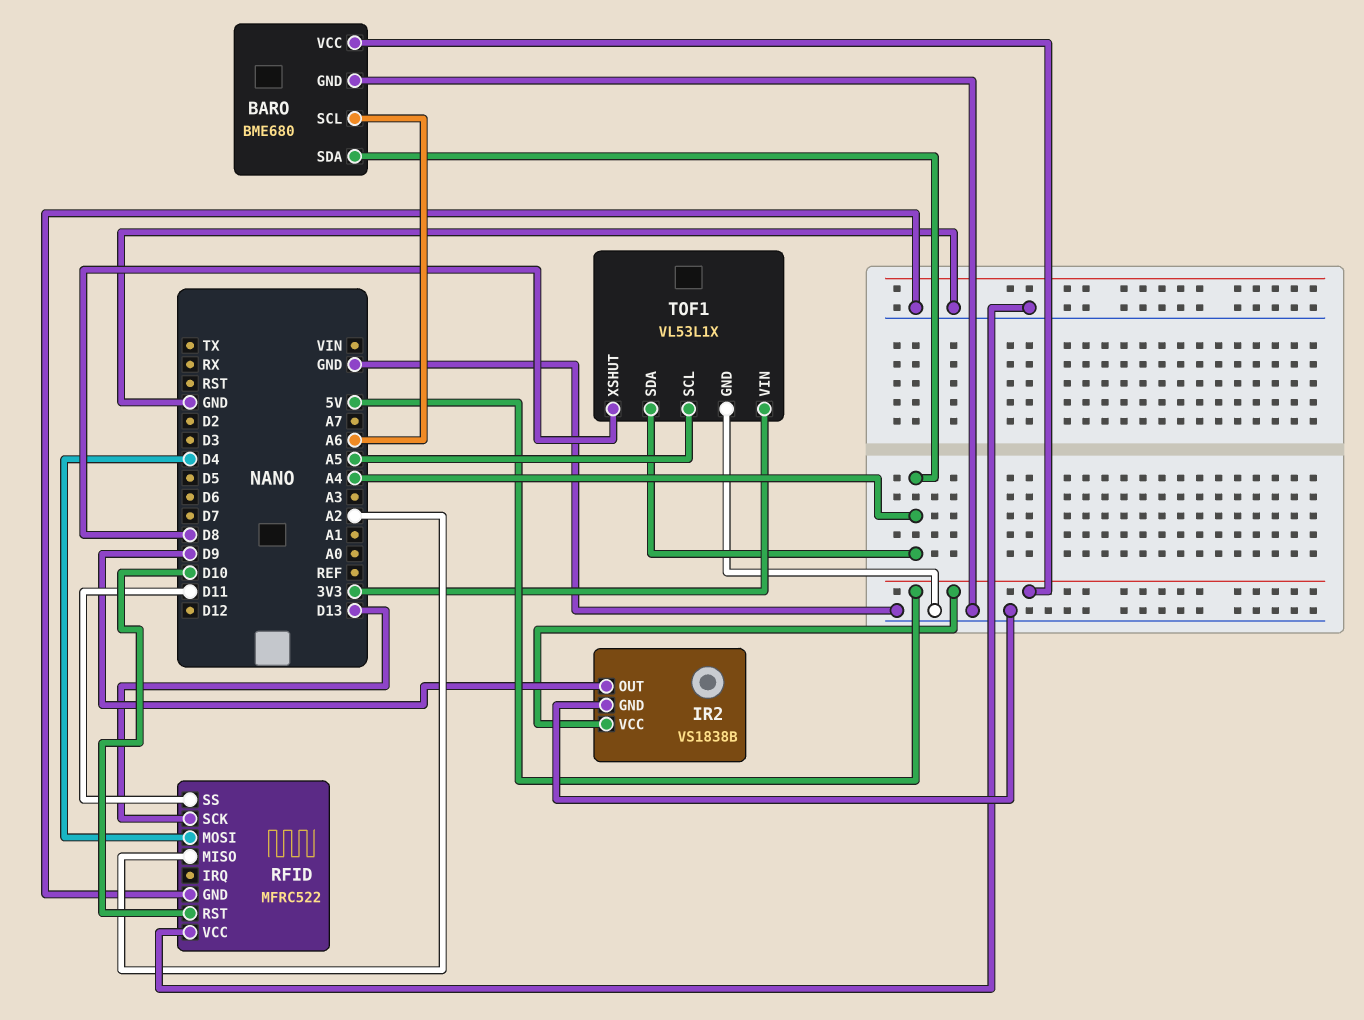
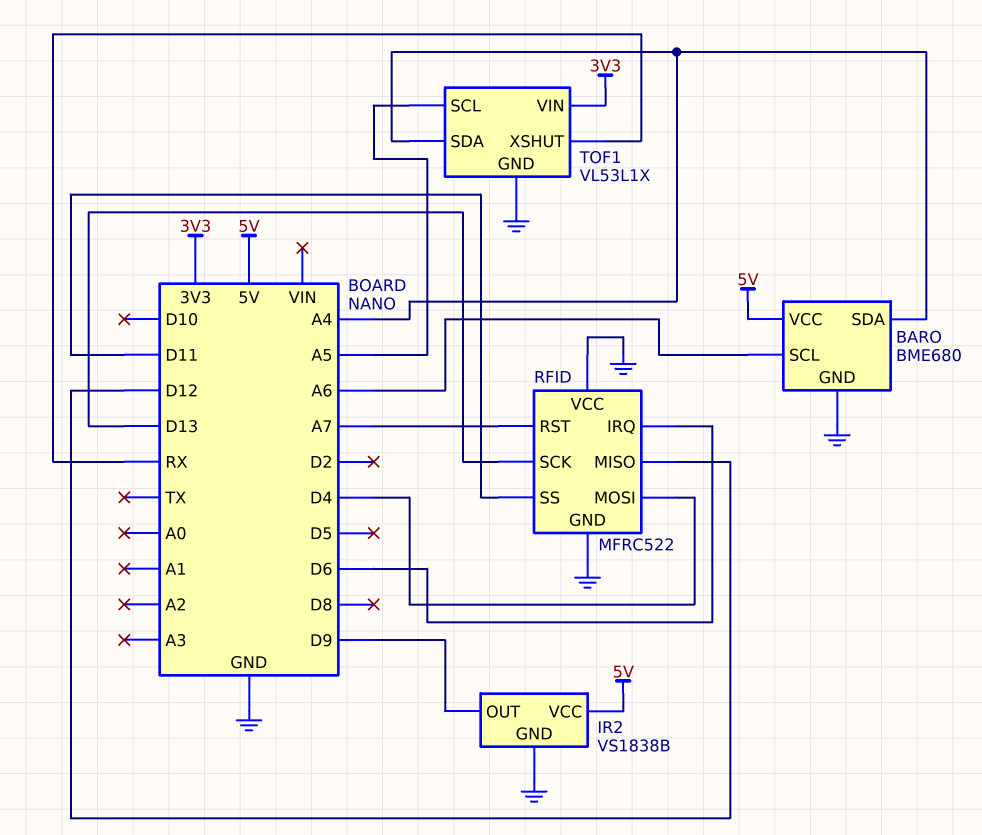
RFID pin IRQ: none -> D6
RFID pin MISO: A2 -> D12
RFID pin RST: D10 -> A7
TOF1 pin XSHUT: D8 -> RX

